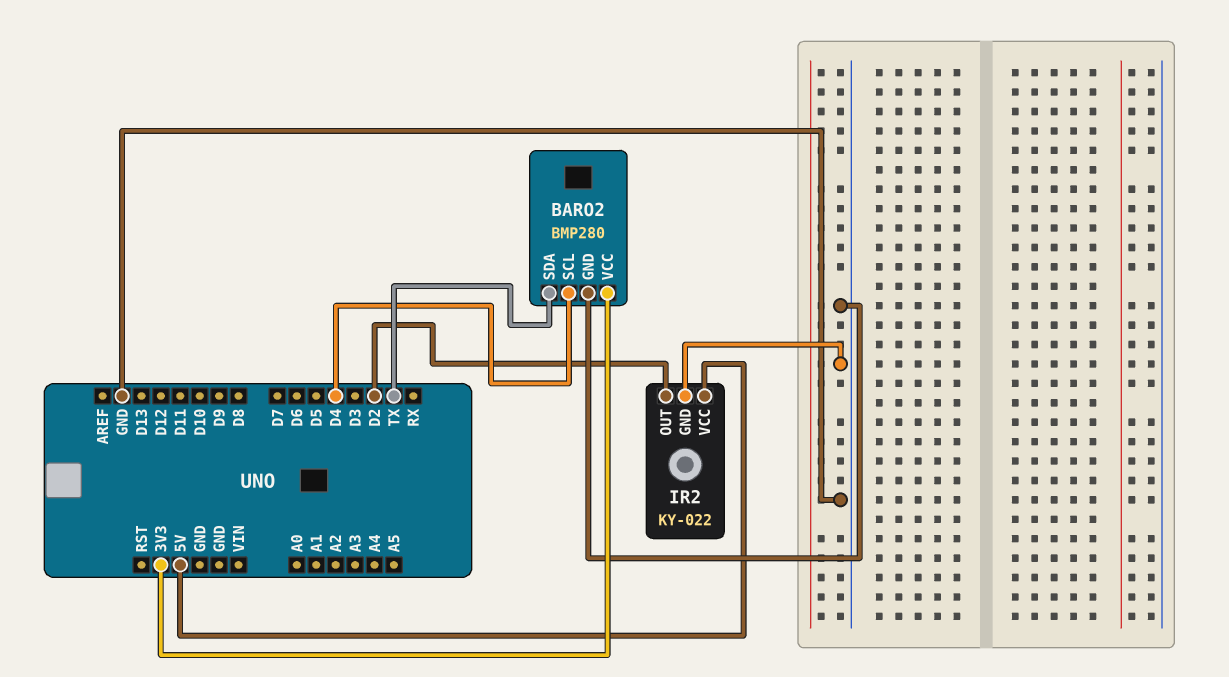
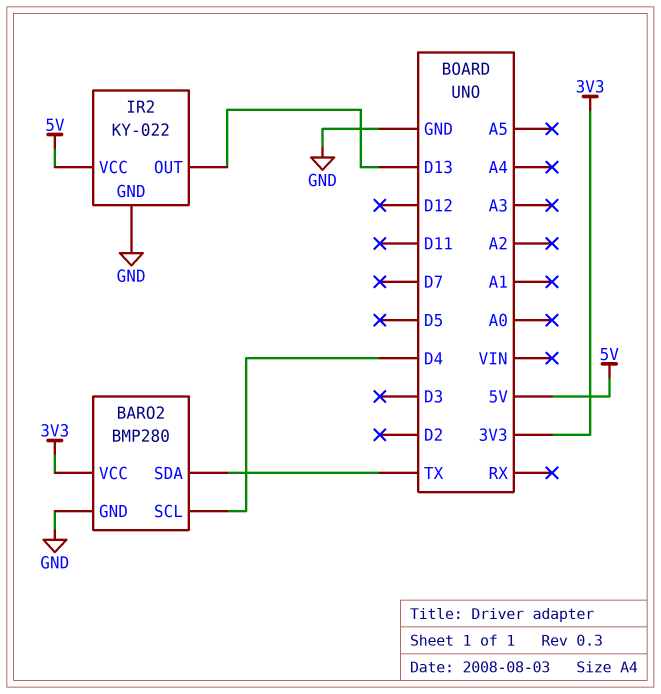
IR2 pin OUT: D2 -> D13

